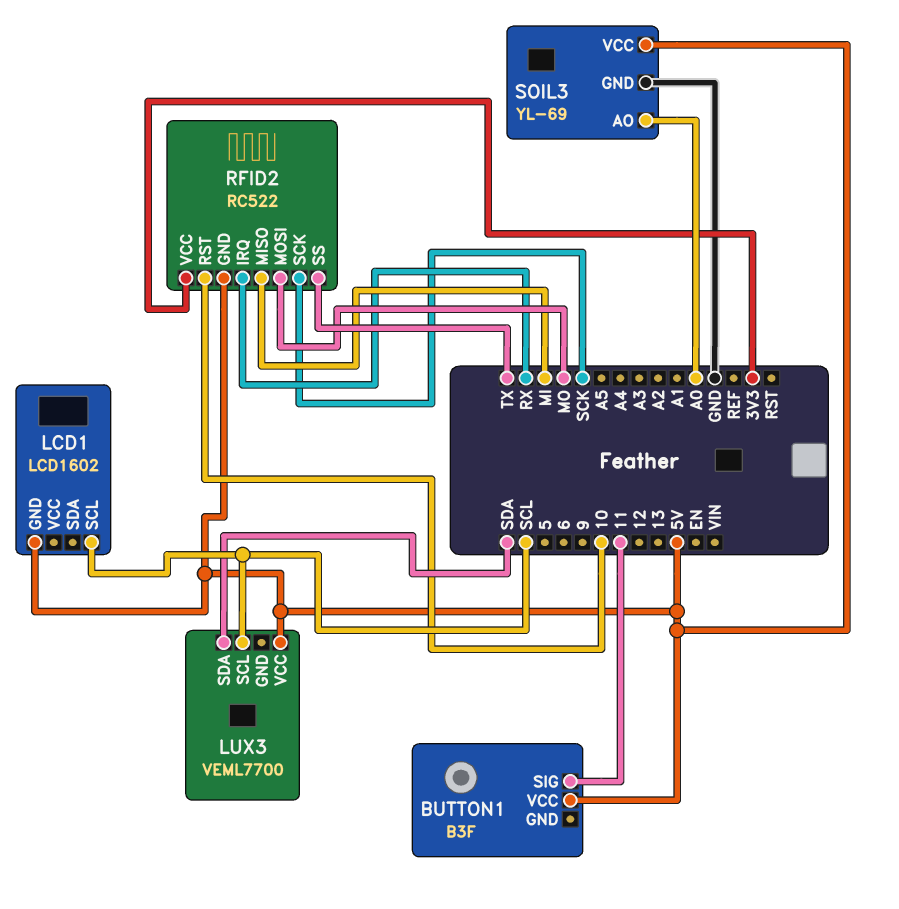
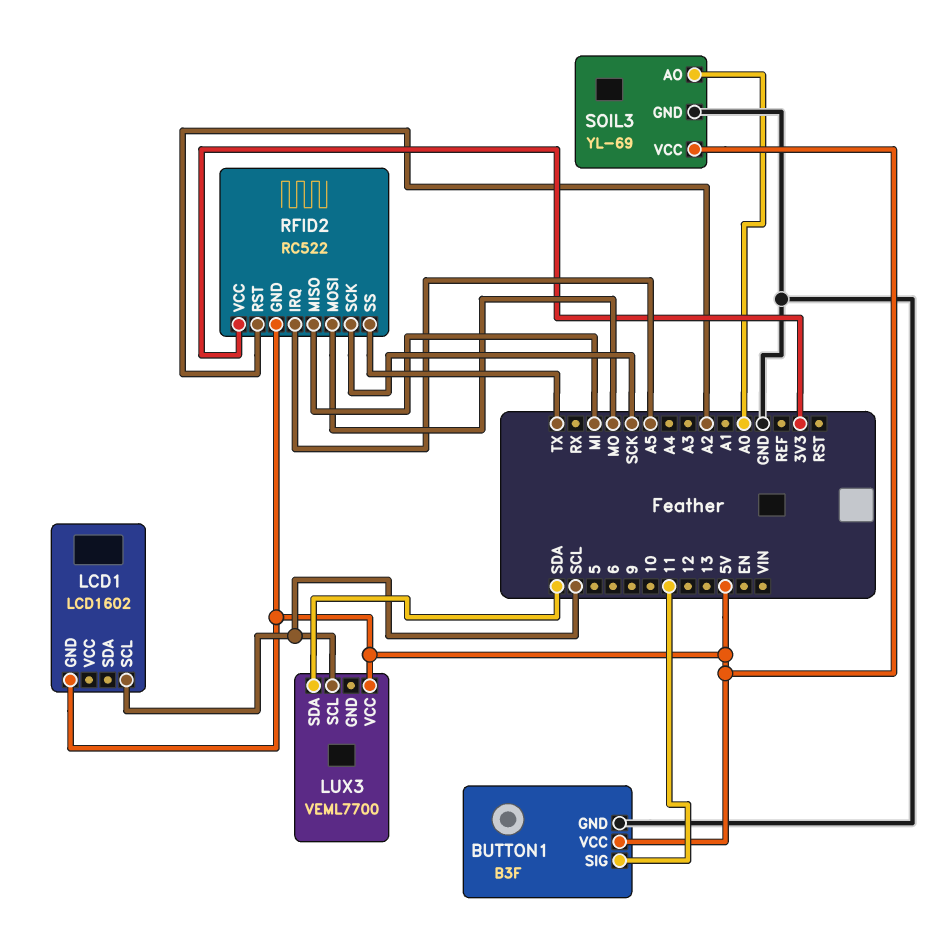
BUTTON1 pin GND: none -> GND
RFID2 pin IRQ: RX -> A5
RFID2 pin RST: 10 -> A2

